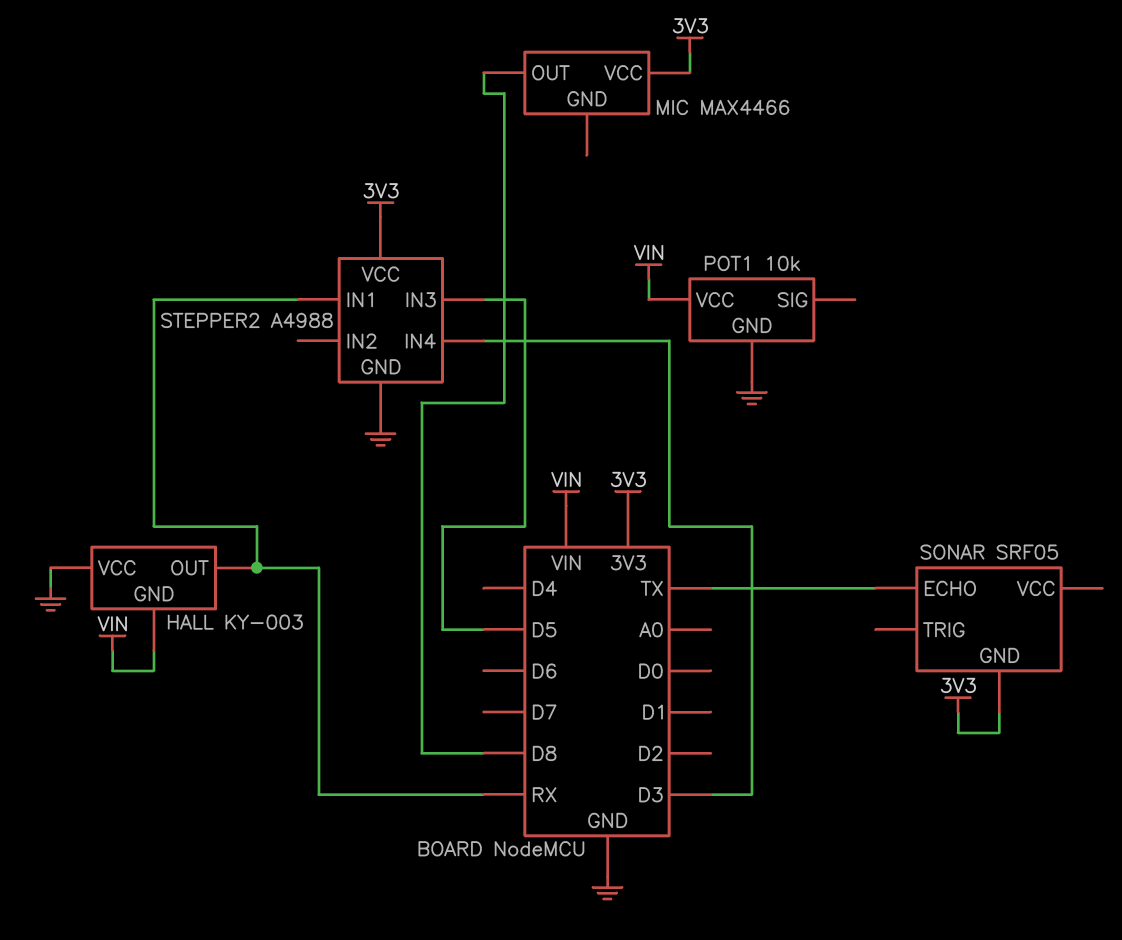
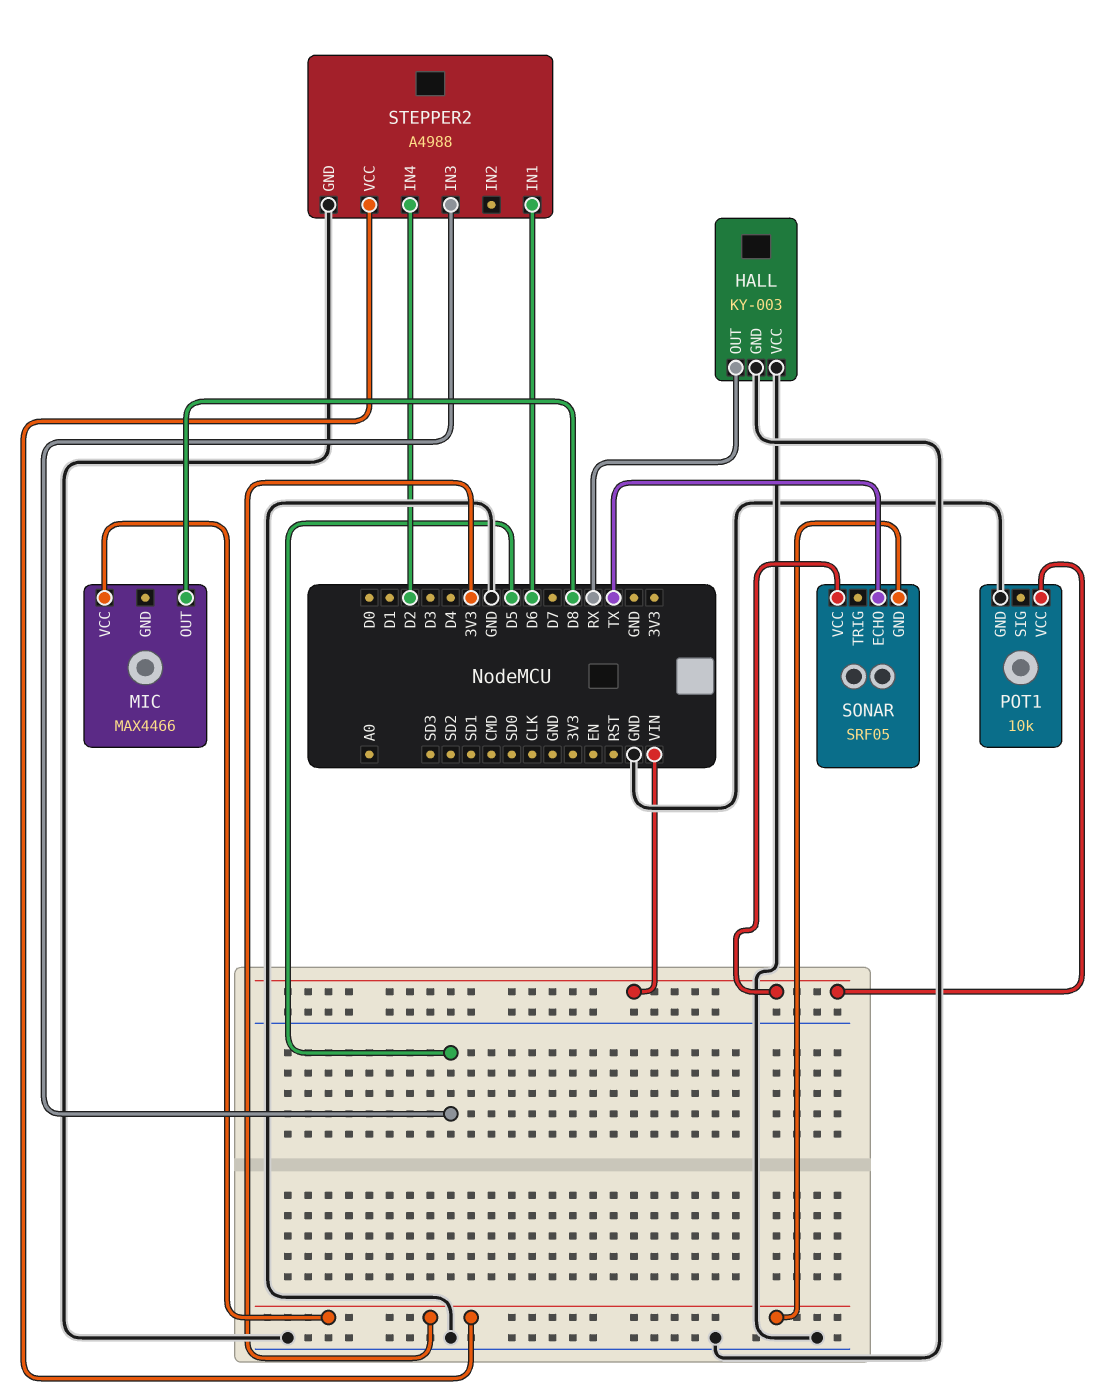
HALL pin GND: VIN -> GND
SONAR pin VCC: none -> VIN
STEPPER2 pin IN1: RX -> D6
STEPPER2 pin IN4: D3 -> D2

